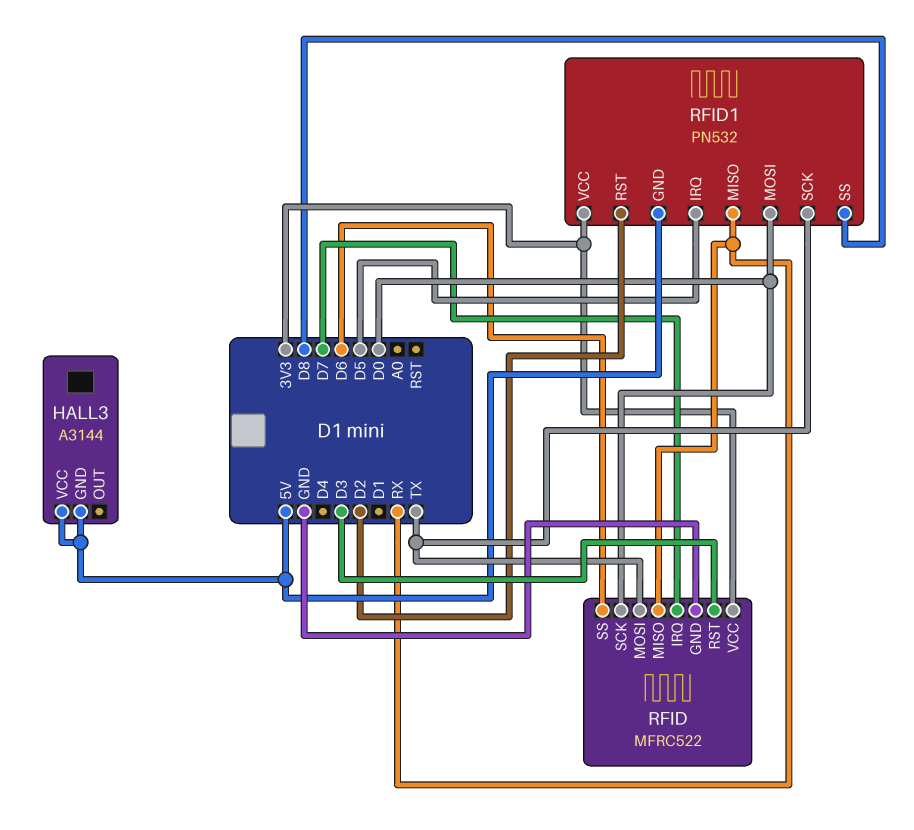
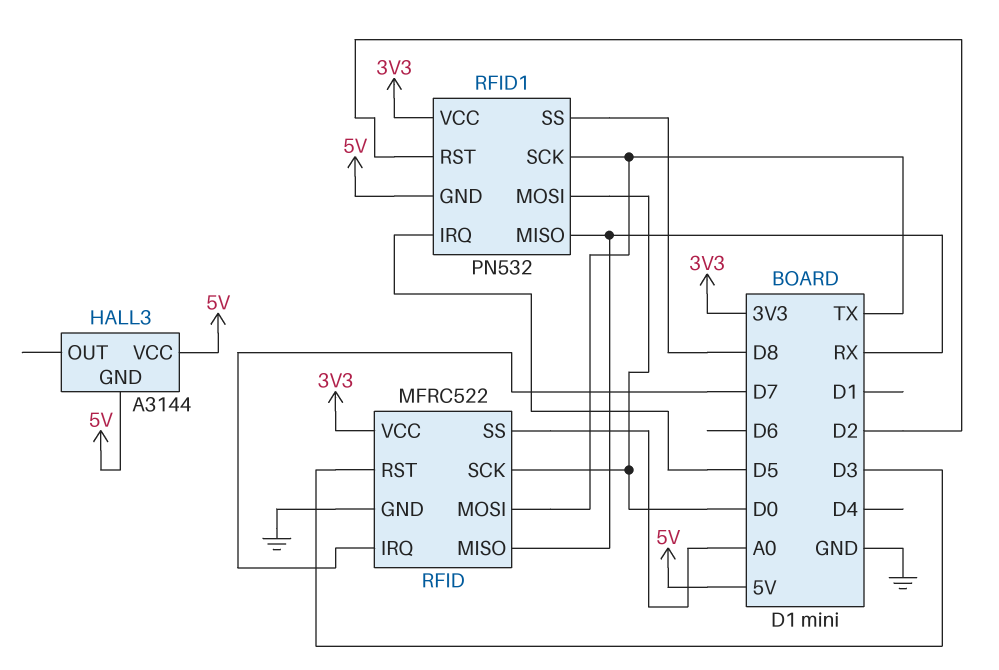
RFID pin SS: D6 -> A0

